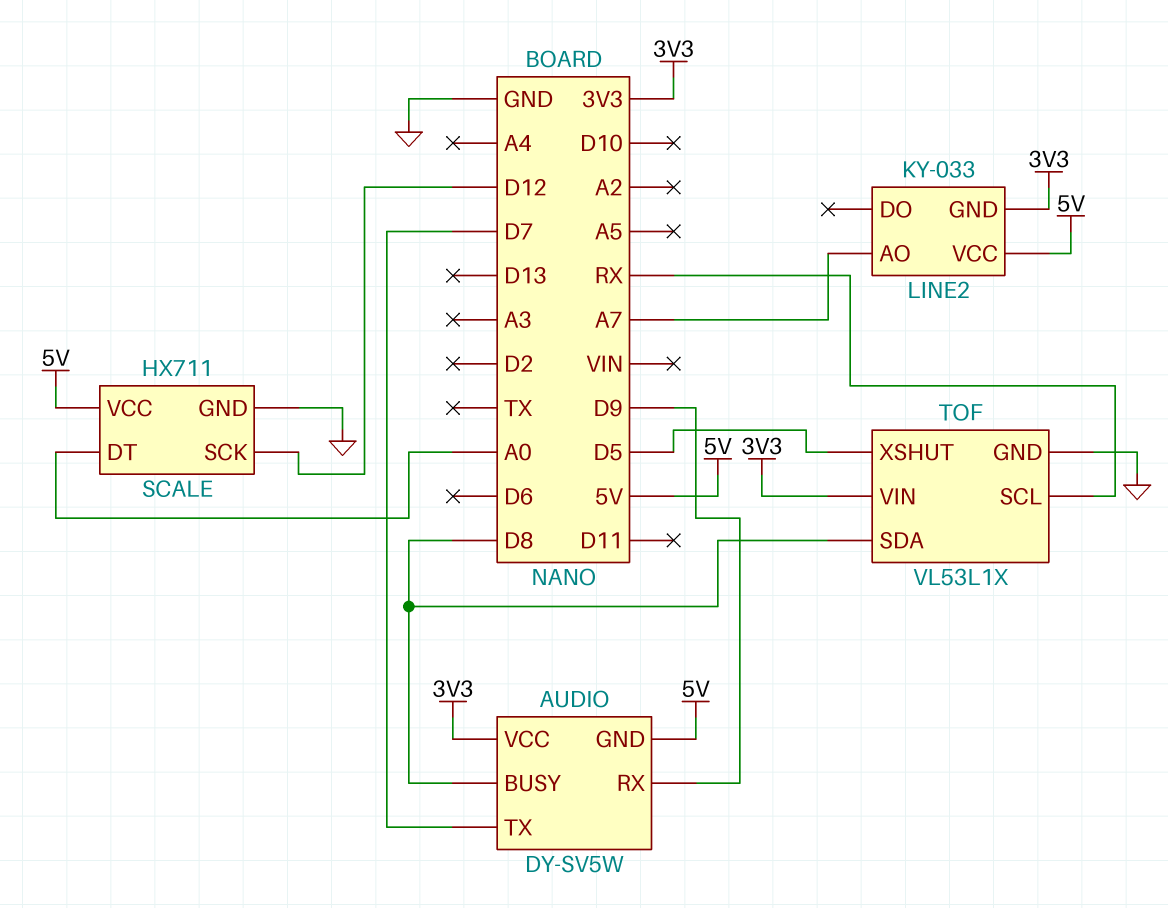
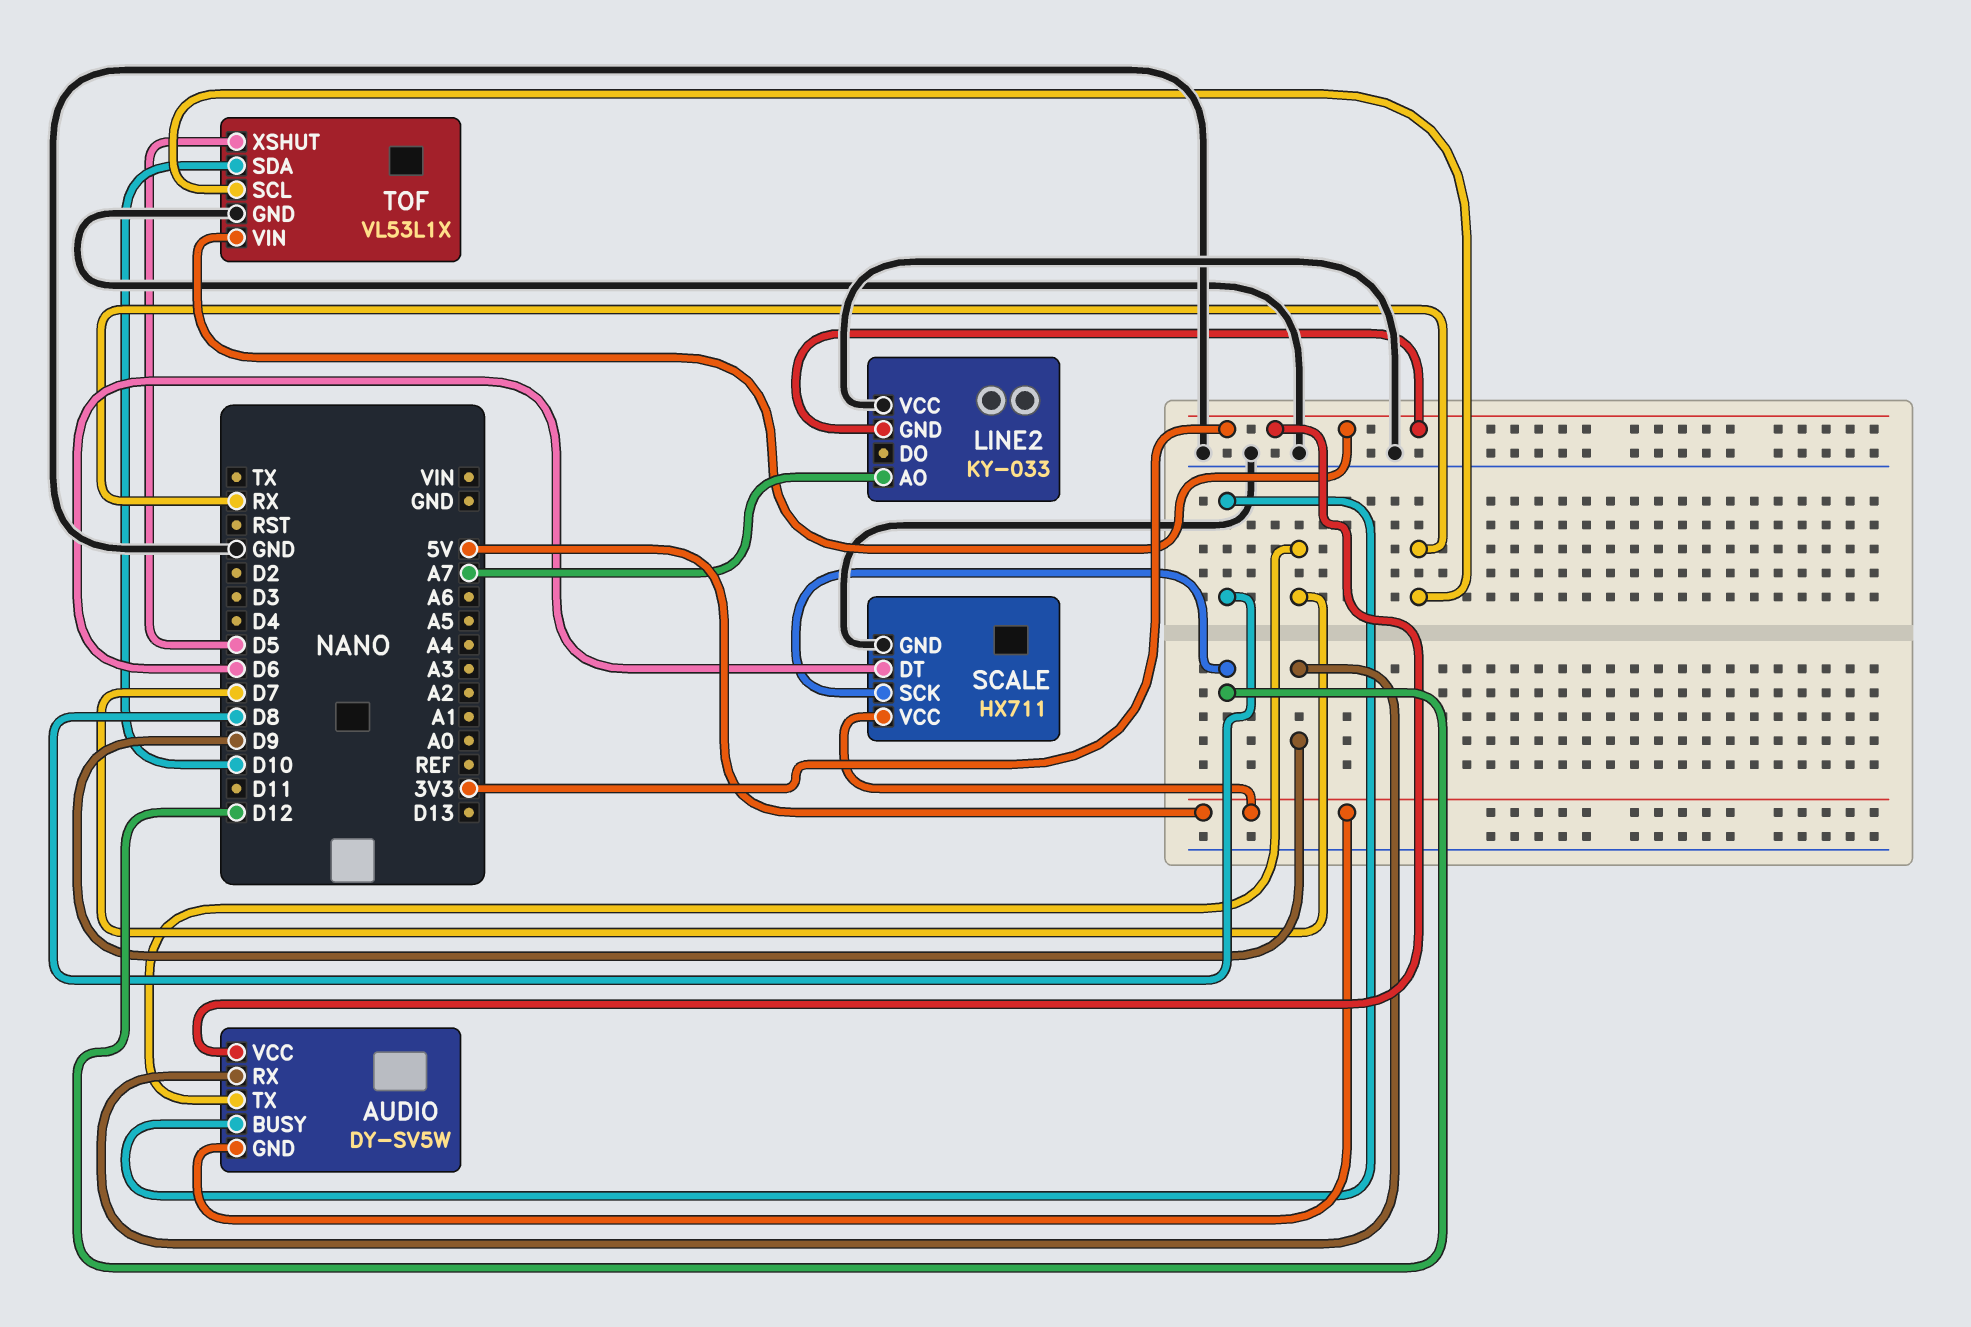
LINE2 pin VCC: 5V -> GND
SCALE pin DT: A0 -> D6
TOF pin SDA: D8 -> D10

